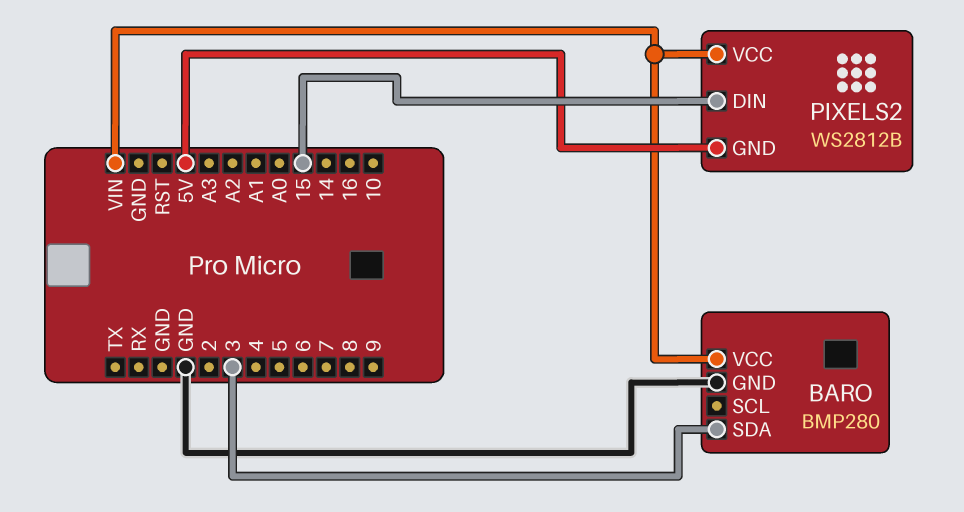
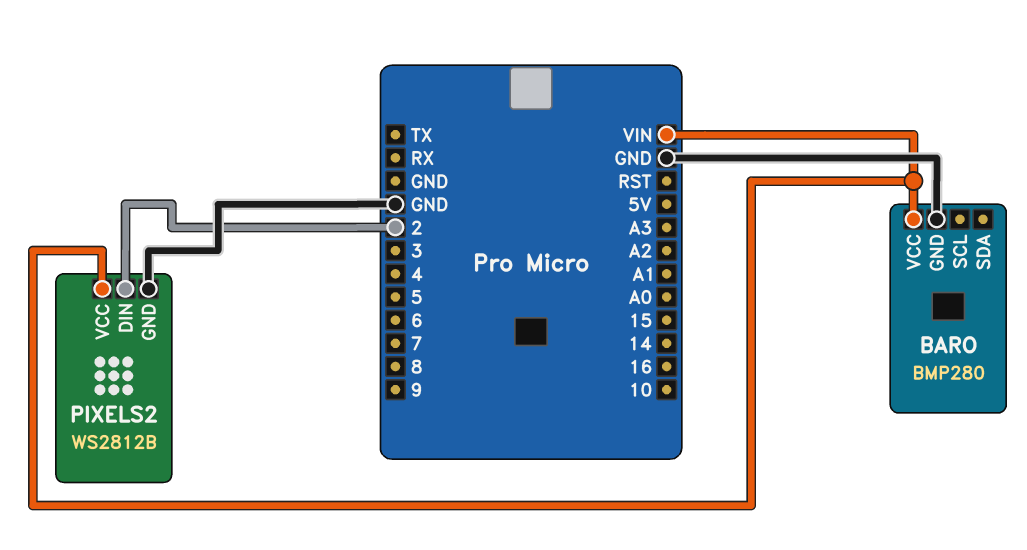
BARO pin SDA: 3 -> none
PIXELS2 pin DIN: 15 -> 2
PIXELS2 pin GND: 5V -> GND

